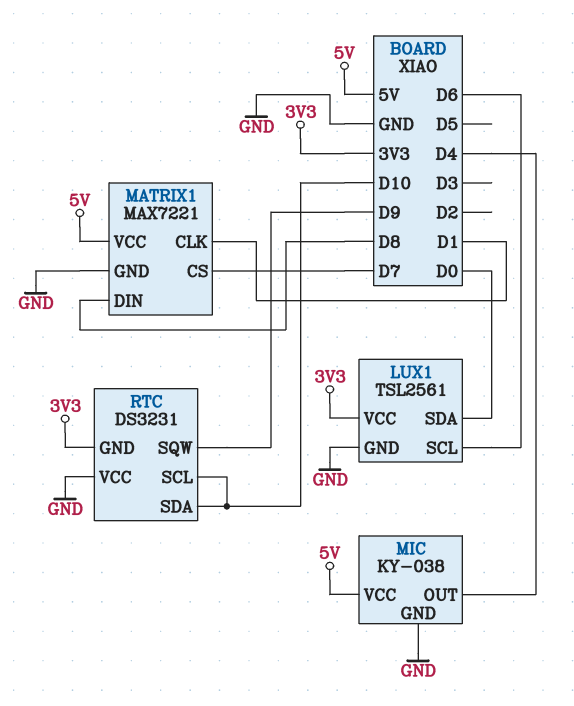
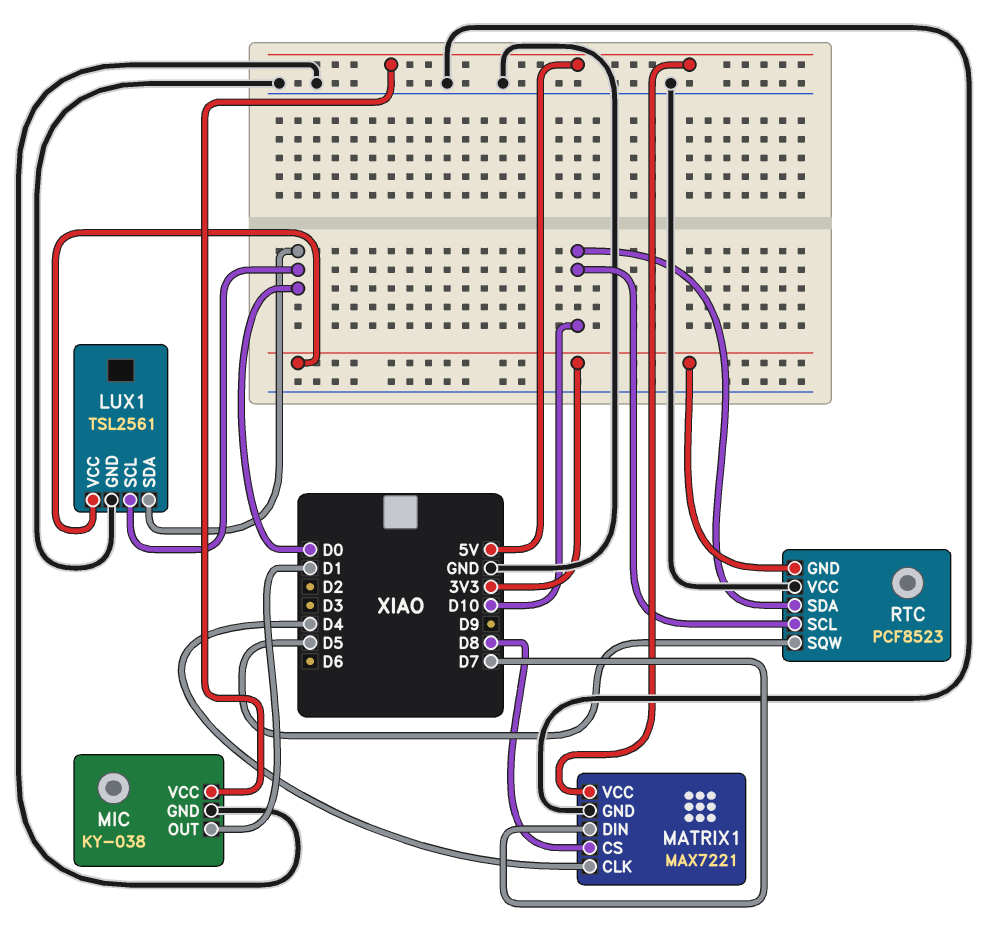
LUX1 pin SCL: D6 -> D0
MATRIX1 pin CLK: D1 -> D4
MATRIX1 pin CS: D7 -> D8
MATRIX1 pin DIN: D8 -> D7
MIC pin OUT: D4 -> D1
RTC: DS3231 -> PCF8523
RTC pin SQW: D9 -> D5

